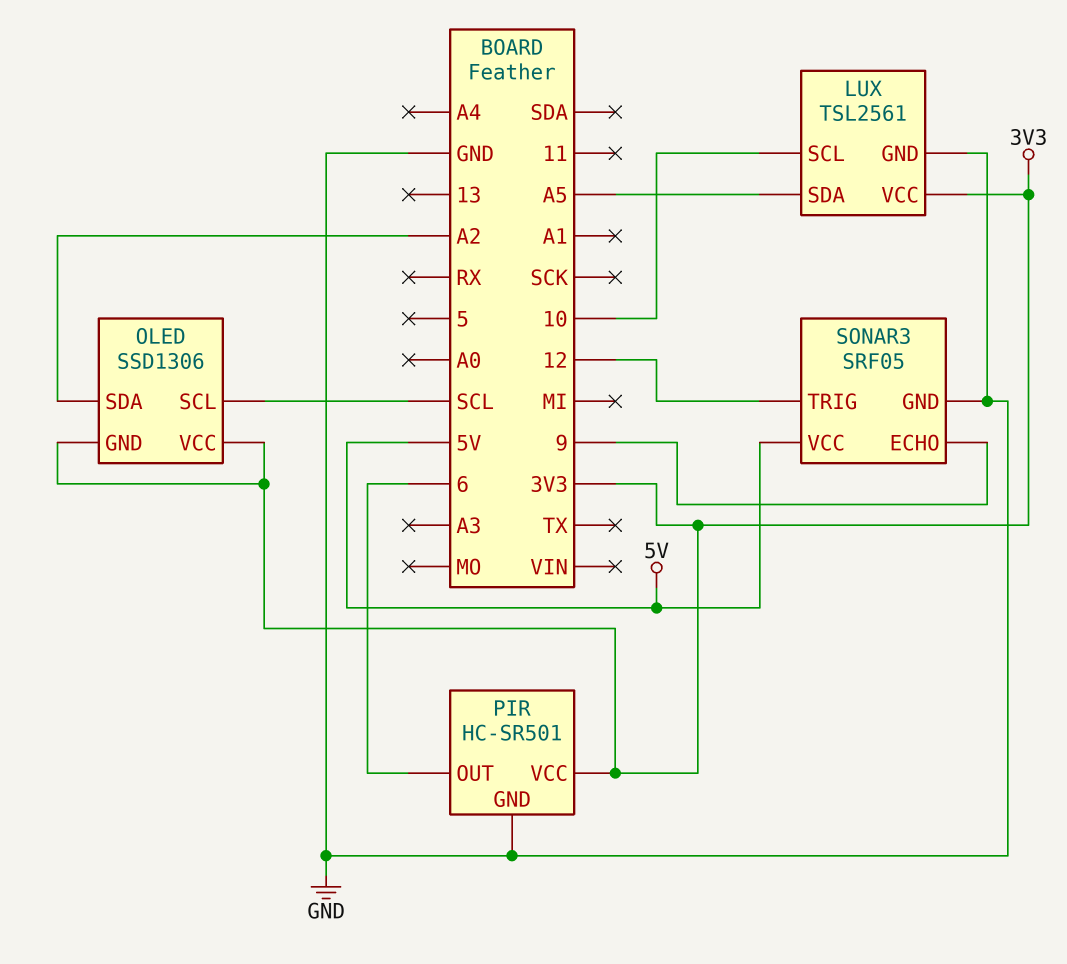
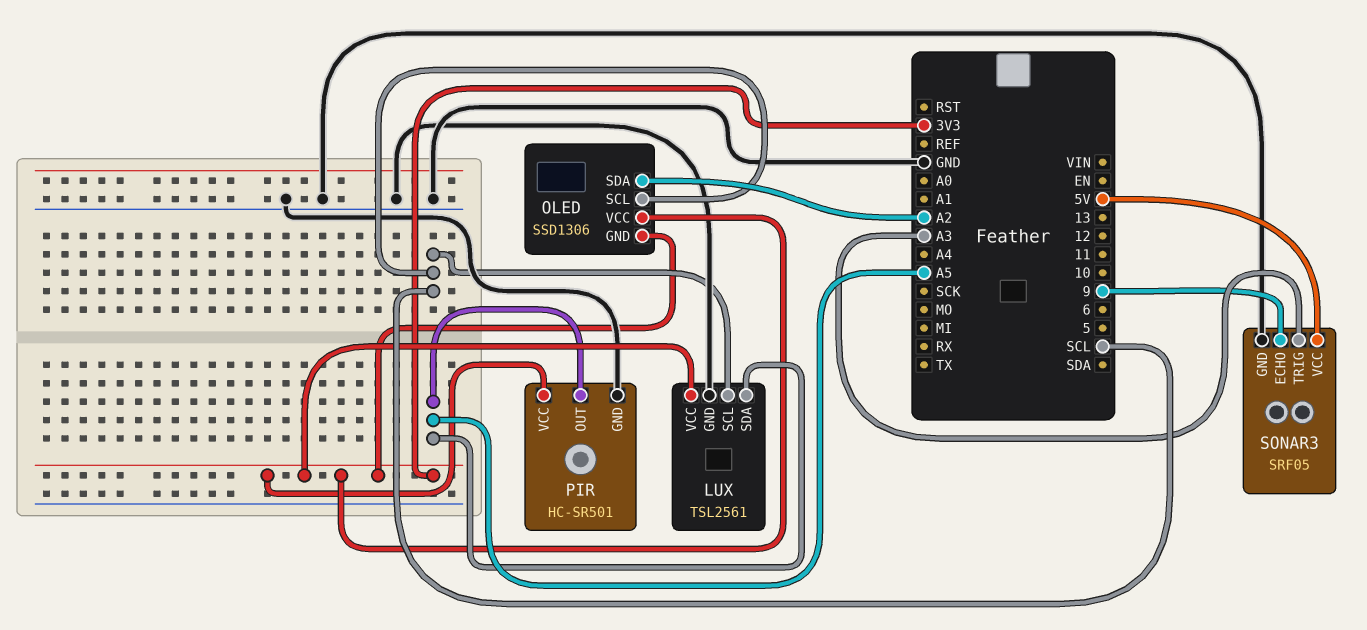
LUX pin SCL: 10 -> SCL
PIR pin OUT: 6 -> A5
SONAR3 pin TRIG: 12 -> A3

